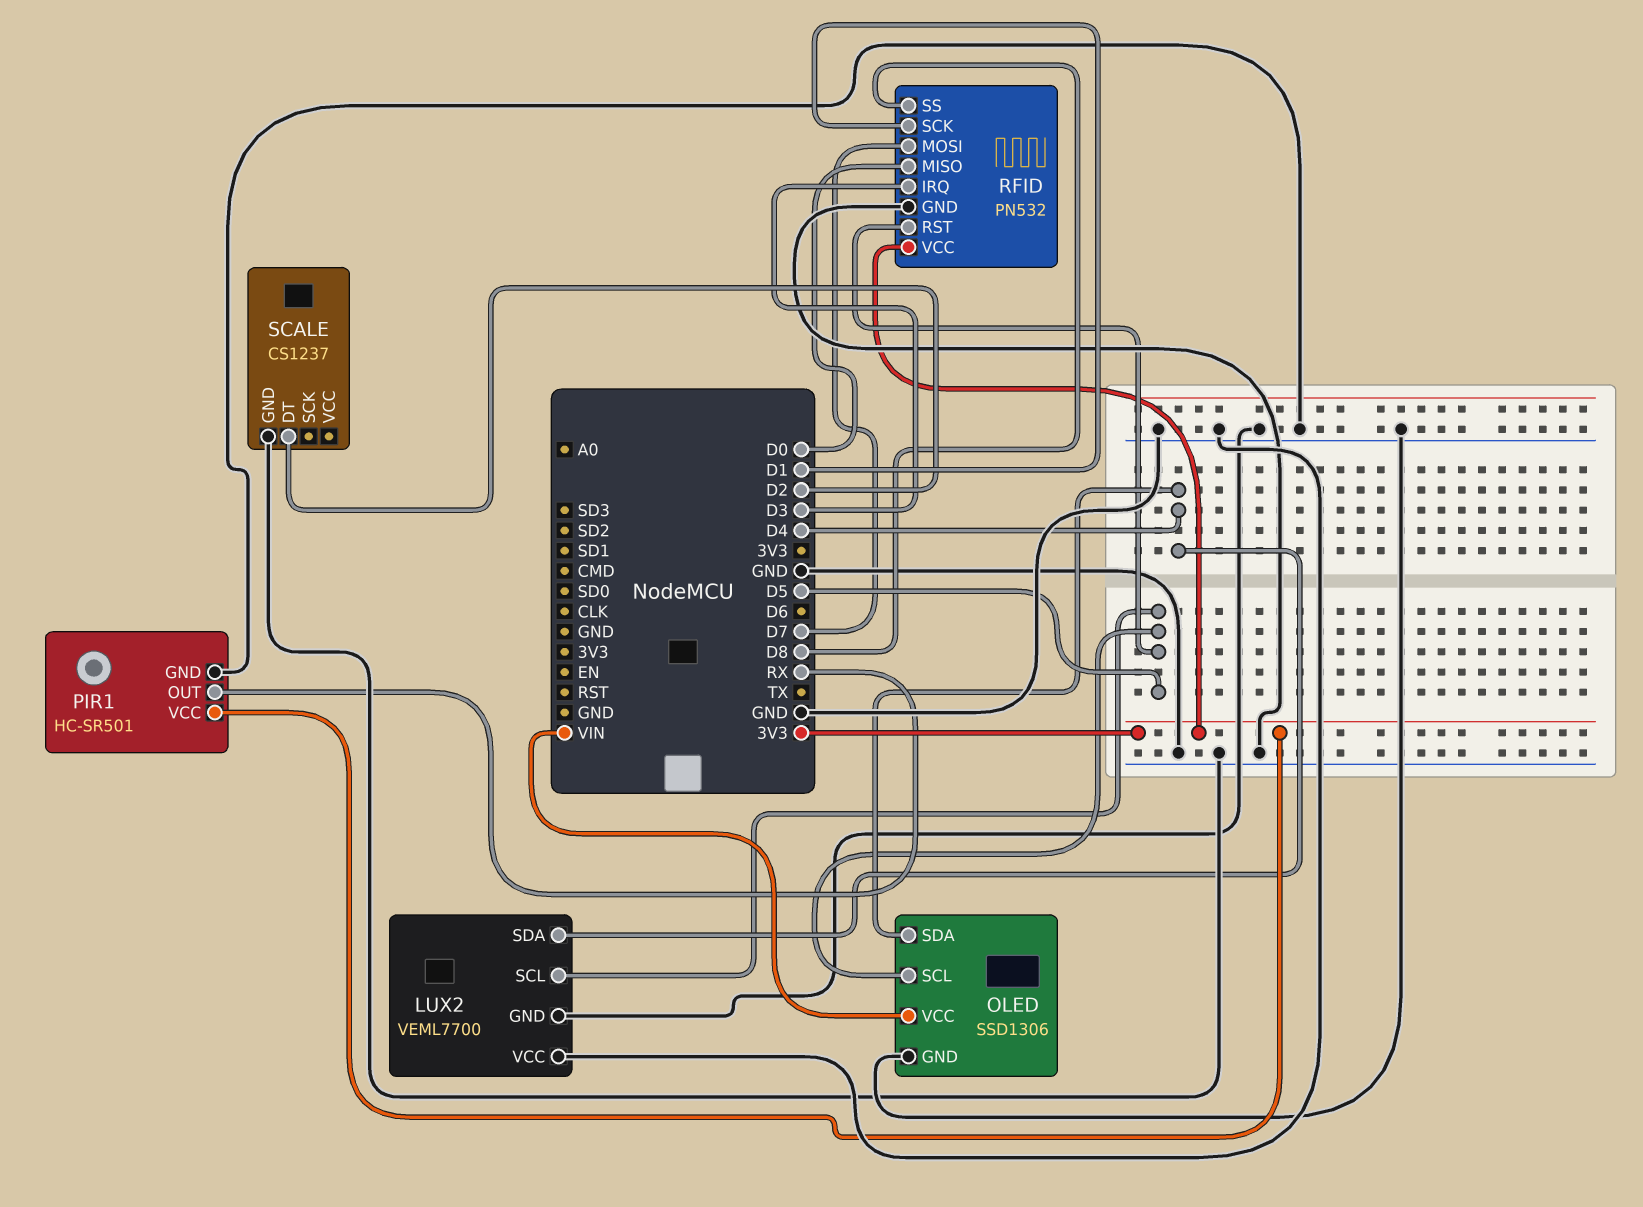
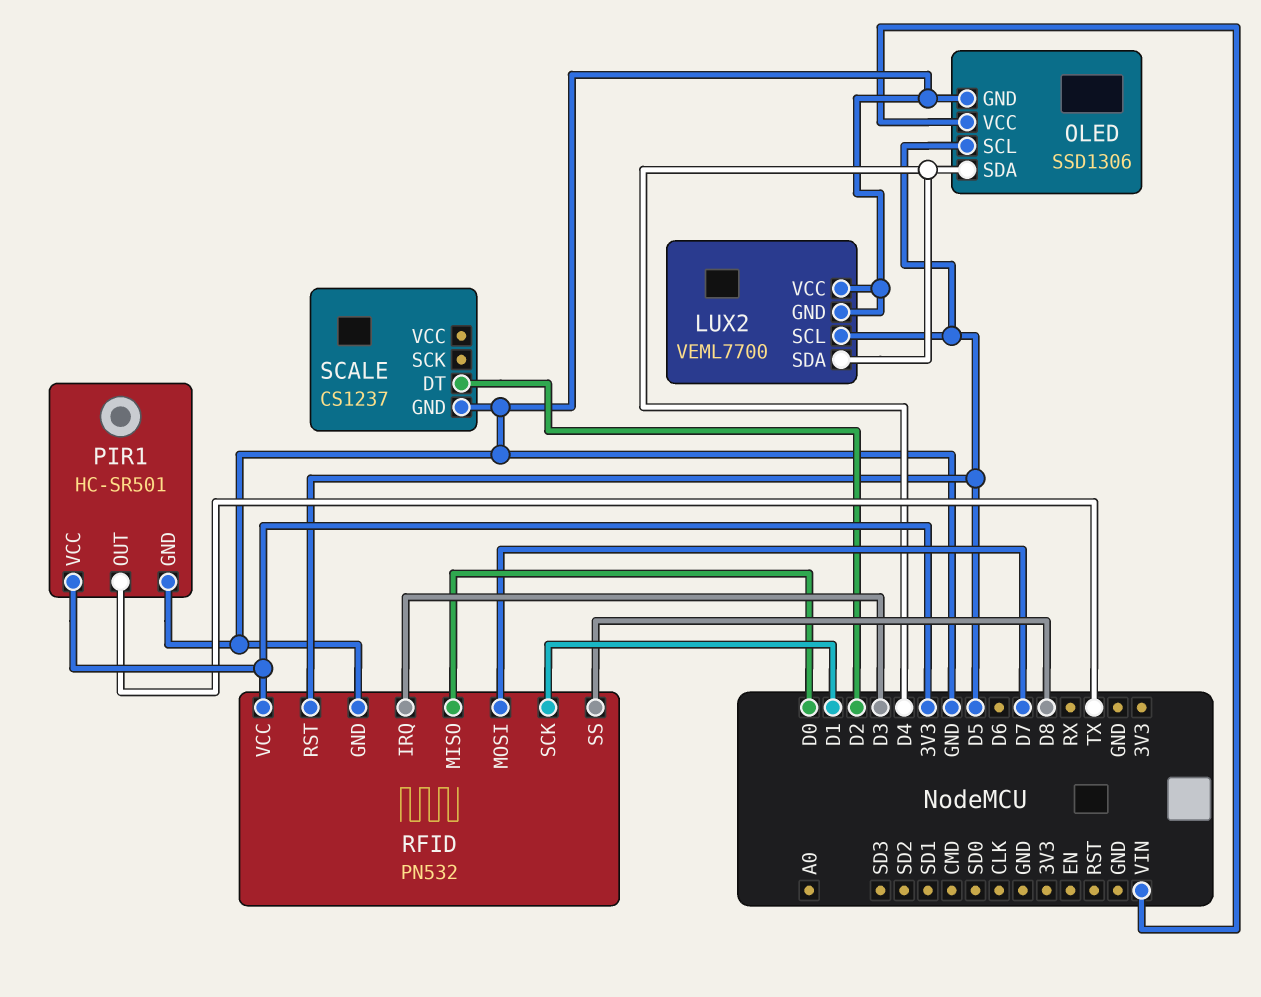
PIR1 pin OUT: RX -> TX

